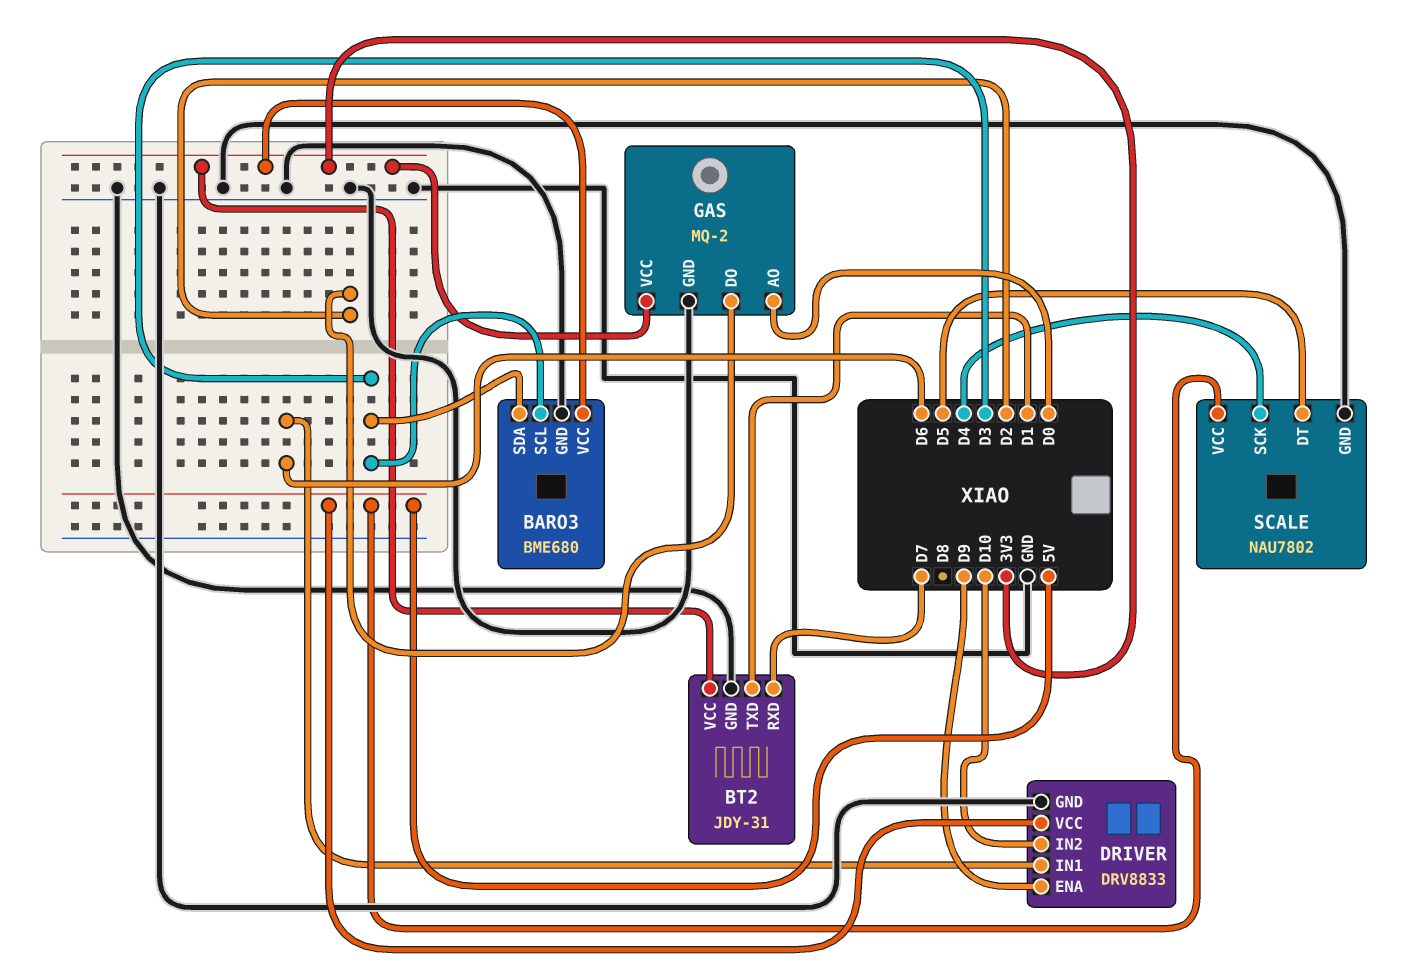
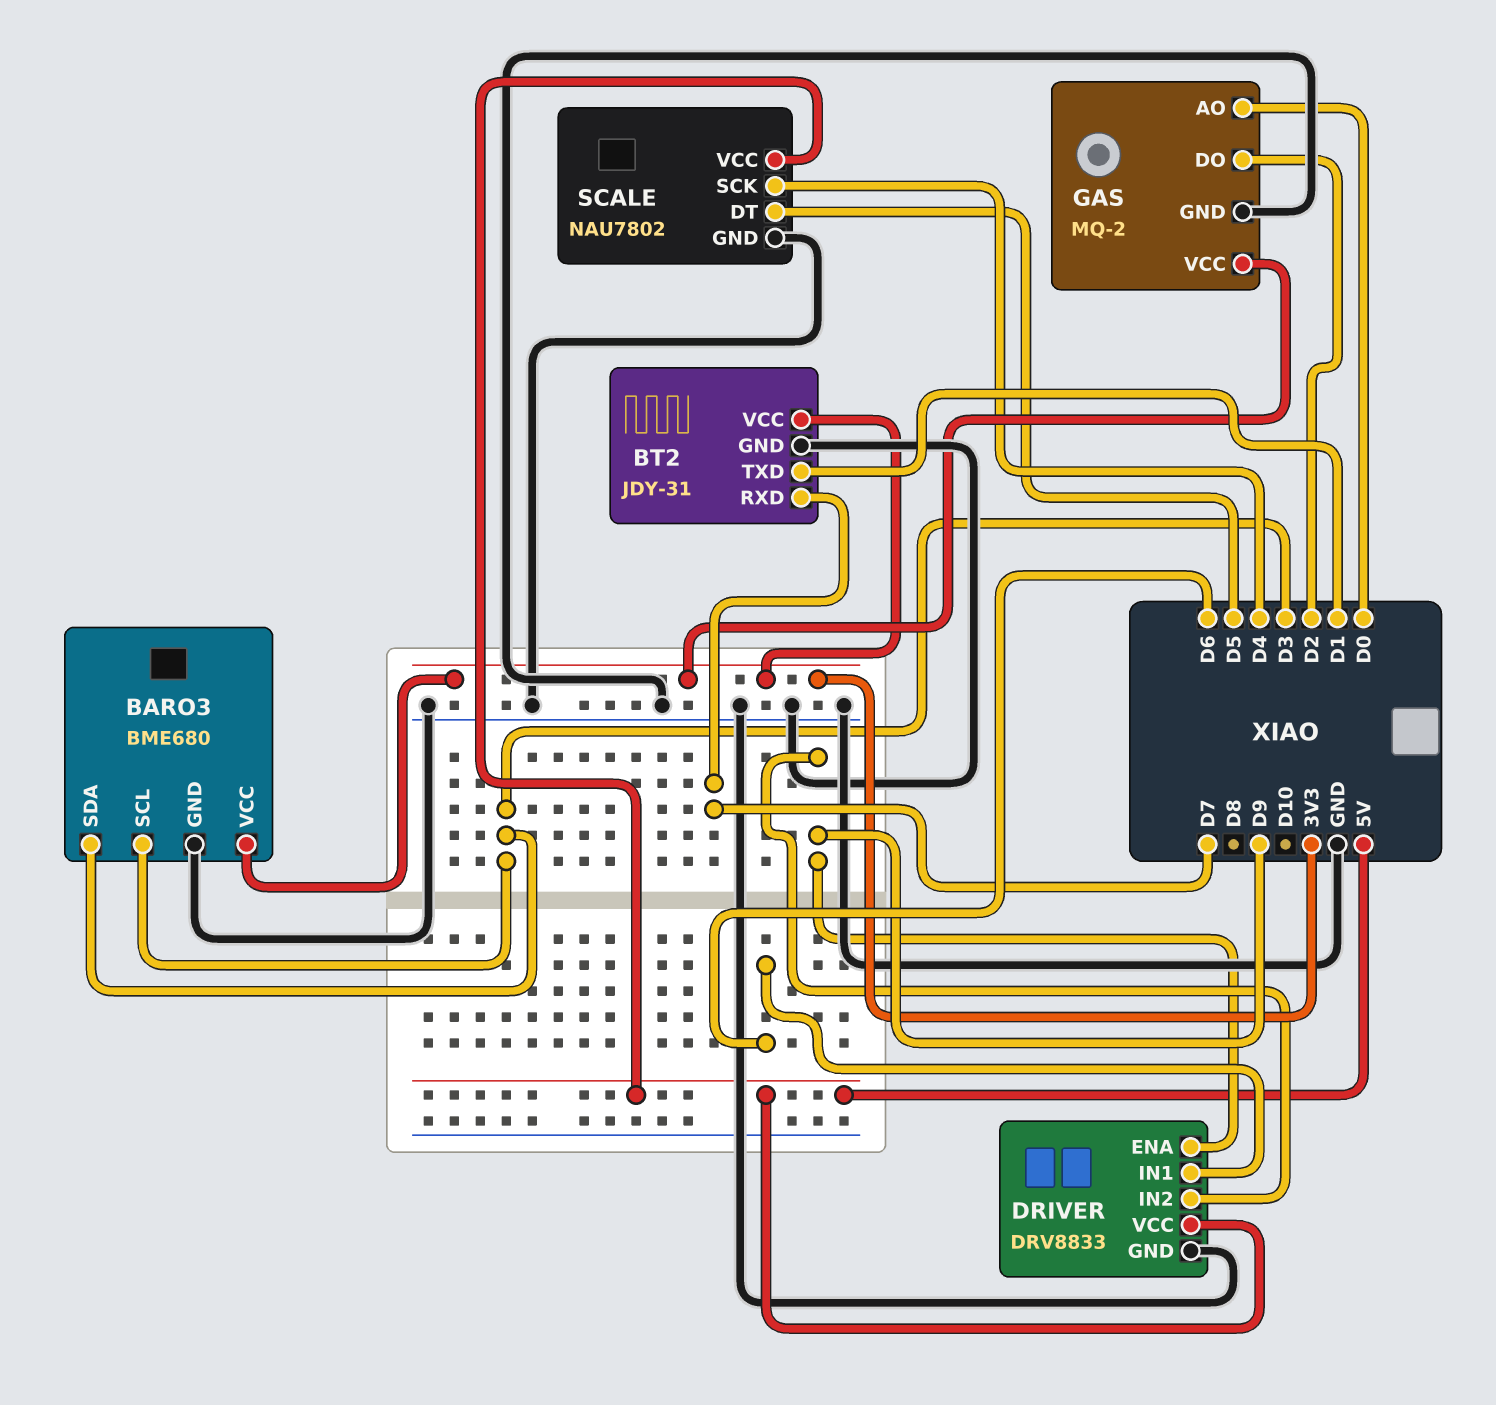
DRIVER pin IN2: D10 -> D9

